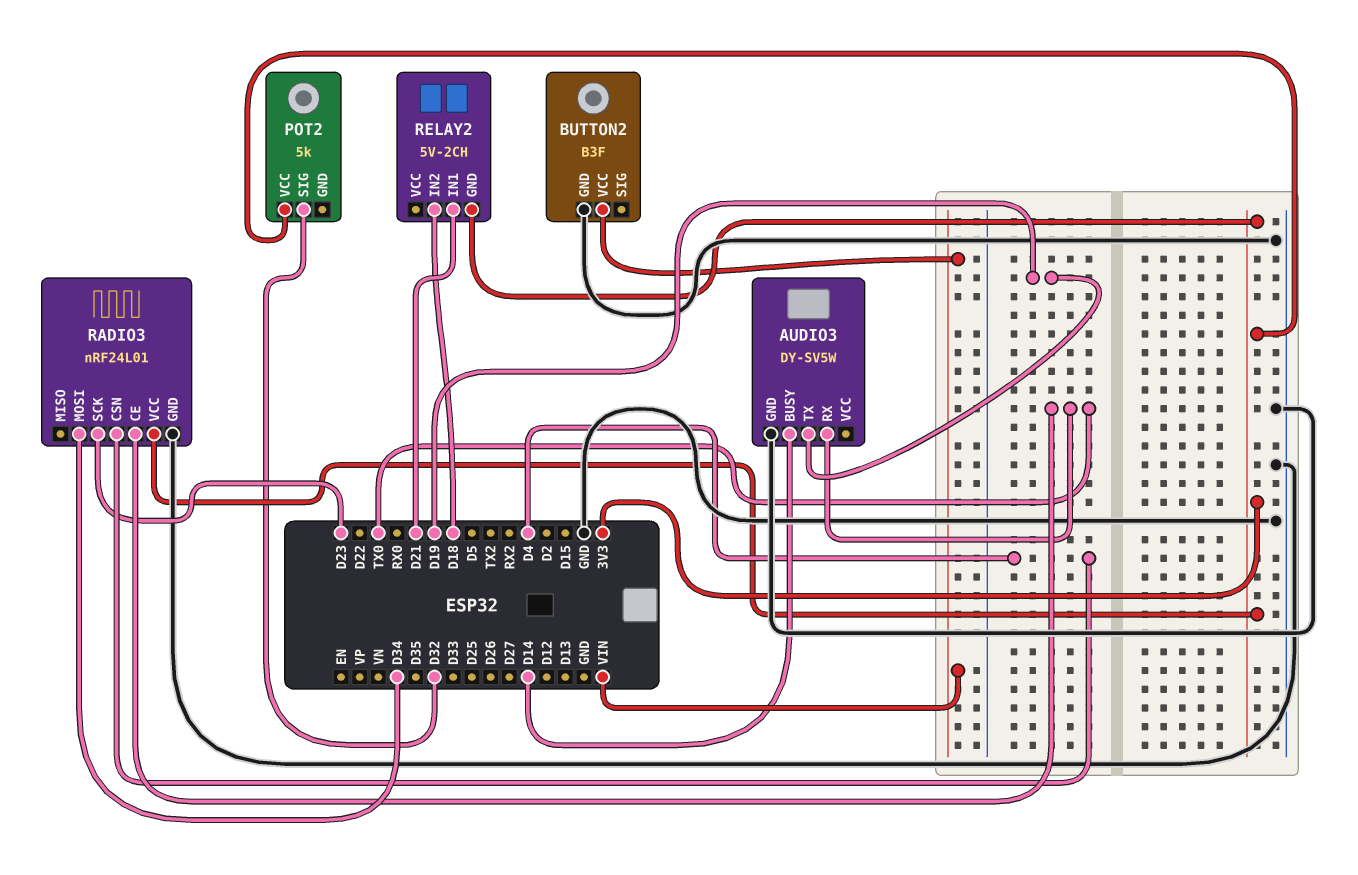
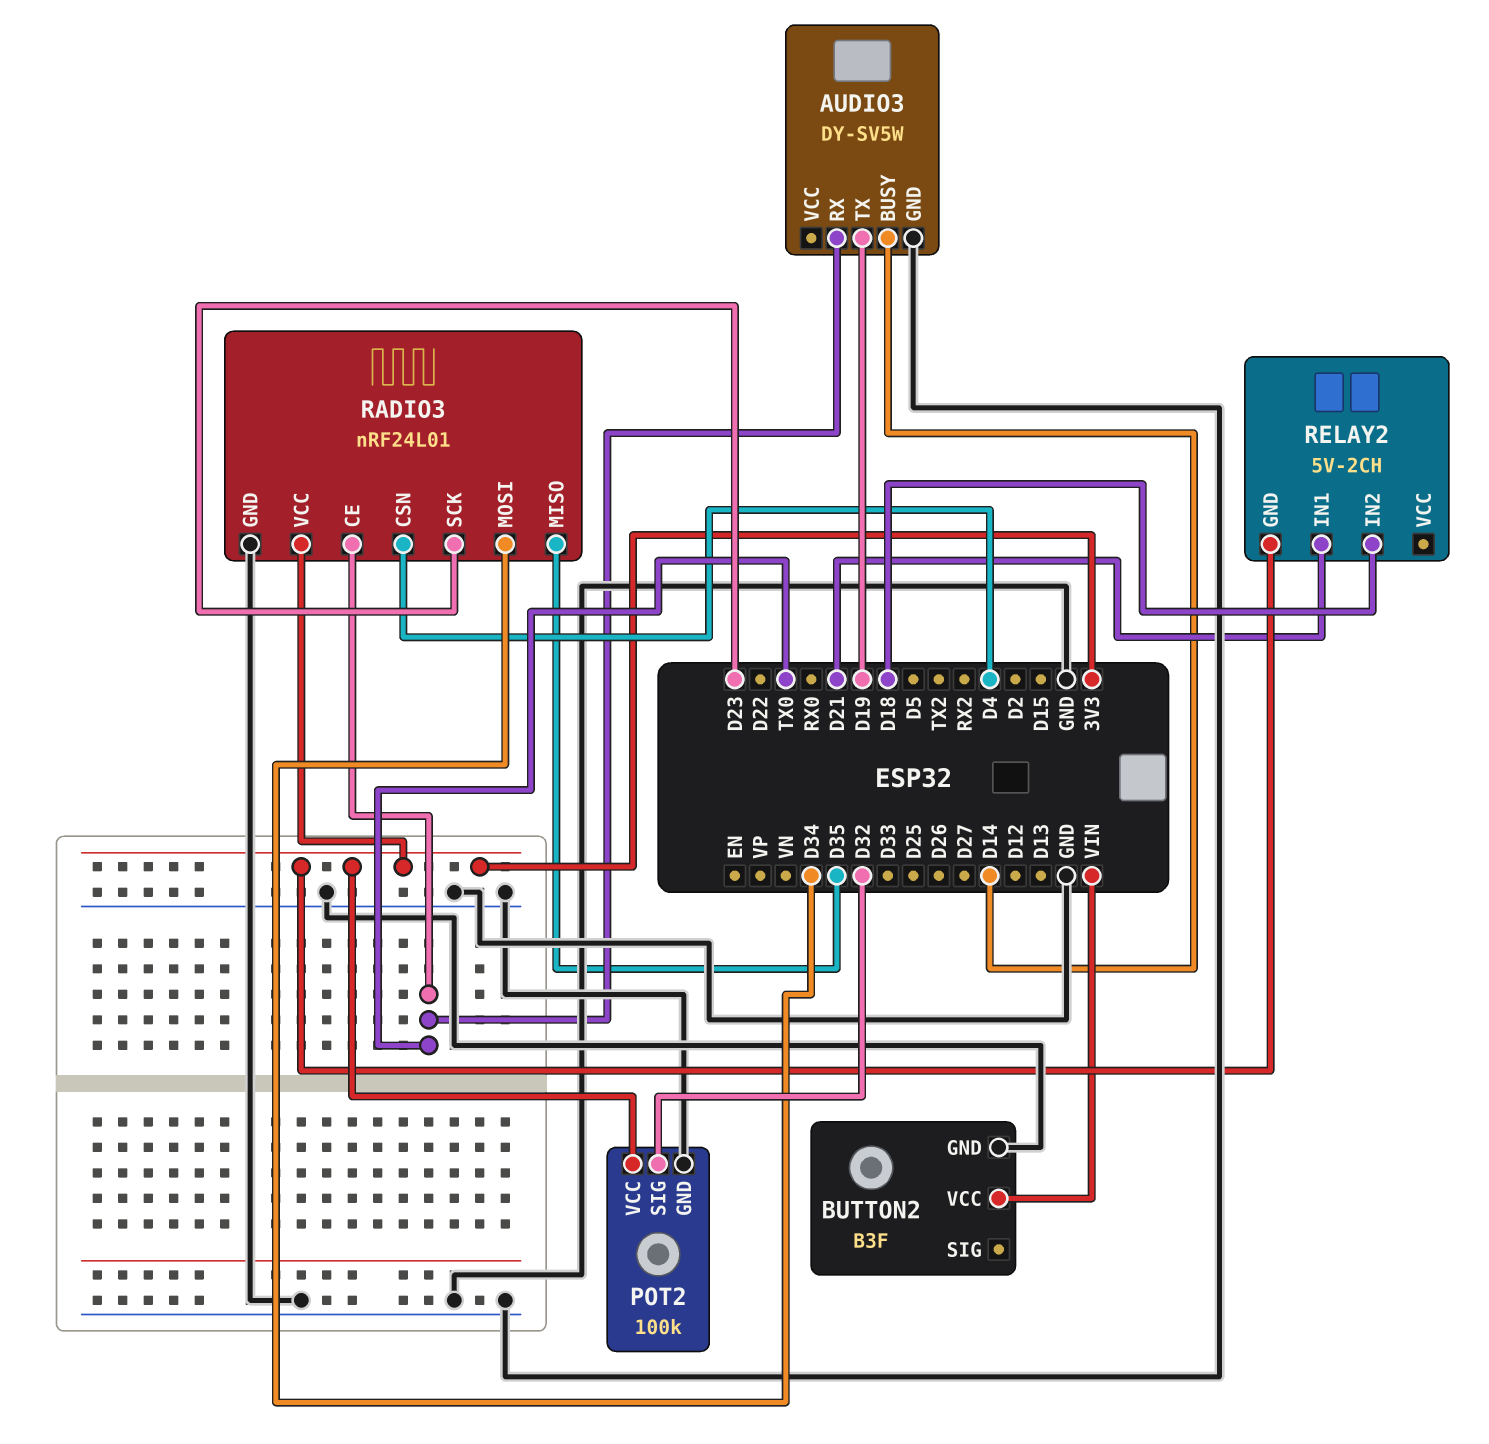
POT2: 5k -> 100k
POT2 pin GND: none -> GND
RADIO3 pin MISO: none -> D35

